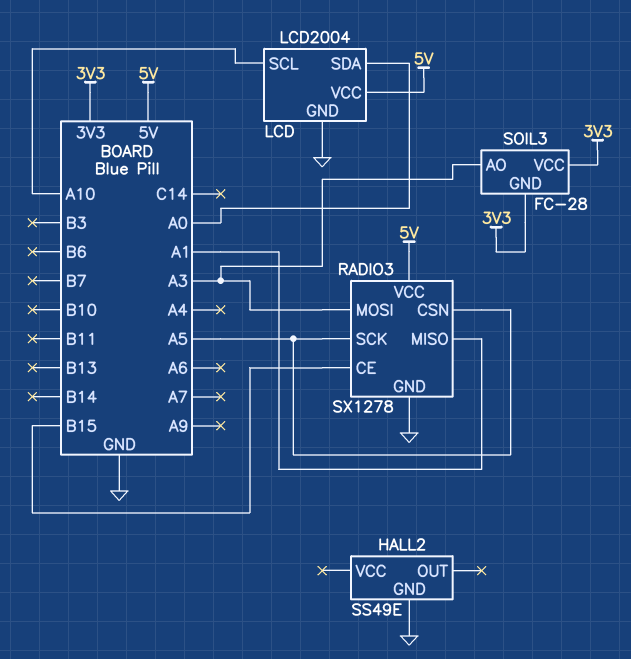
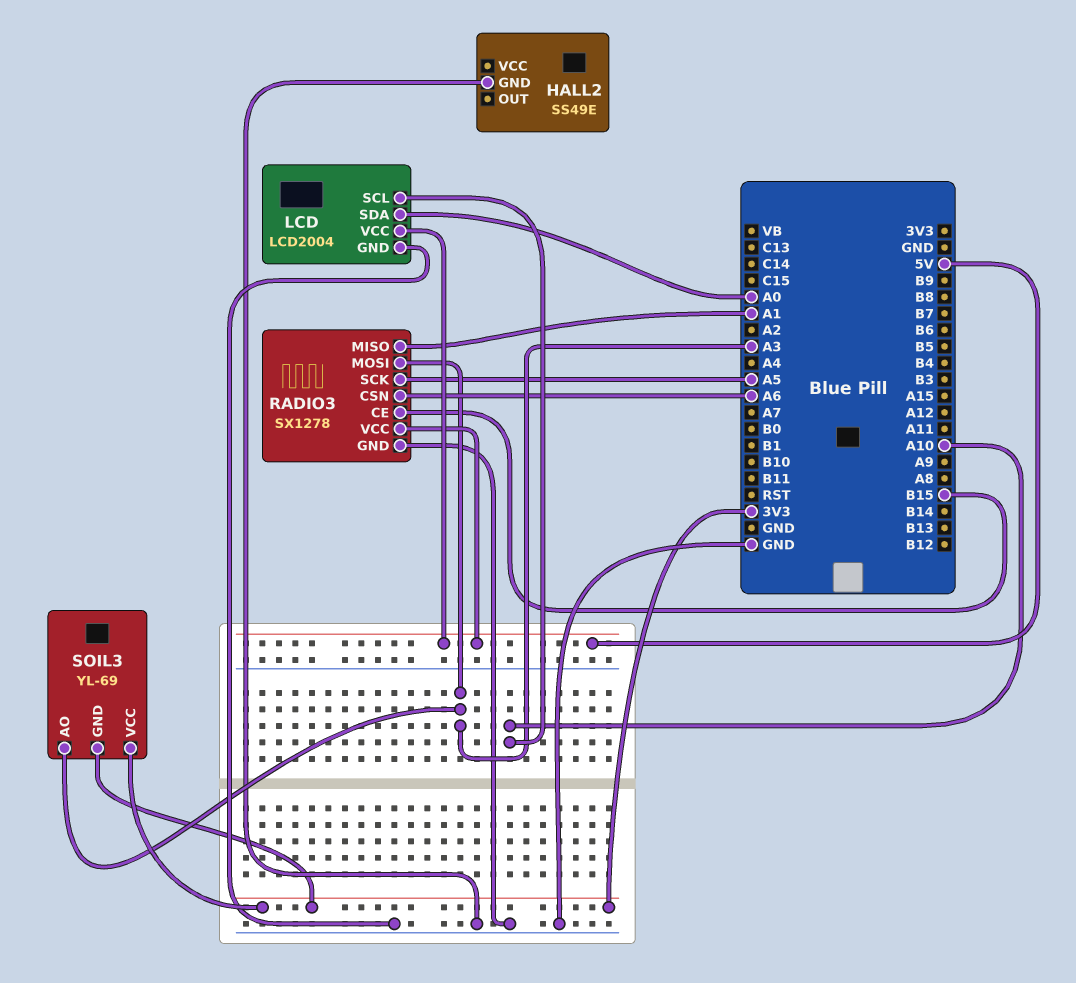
RADIO3 pin CSN: A5 -> A6
SOIL3: FC-28 -> YL-69

